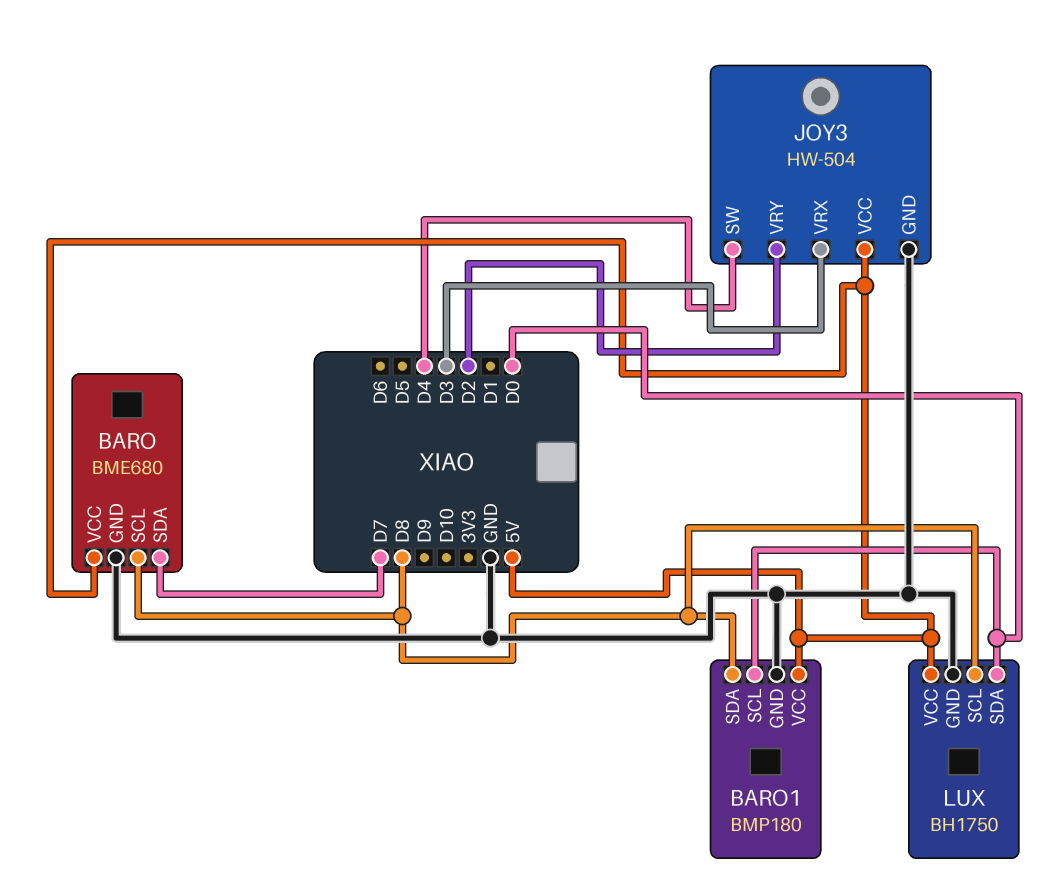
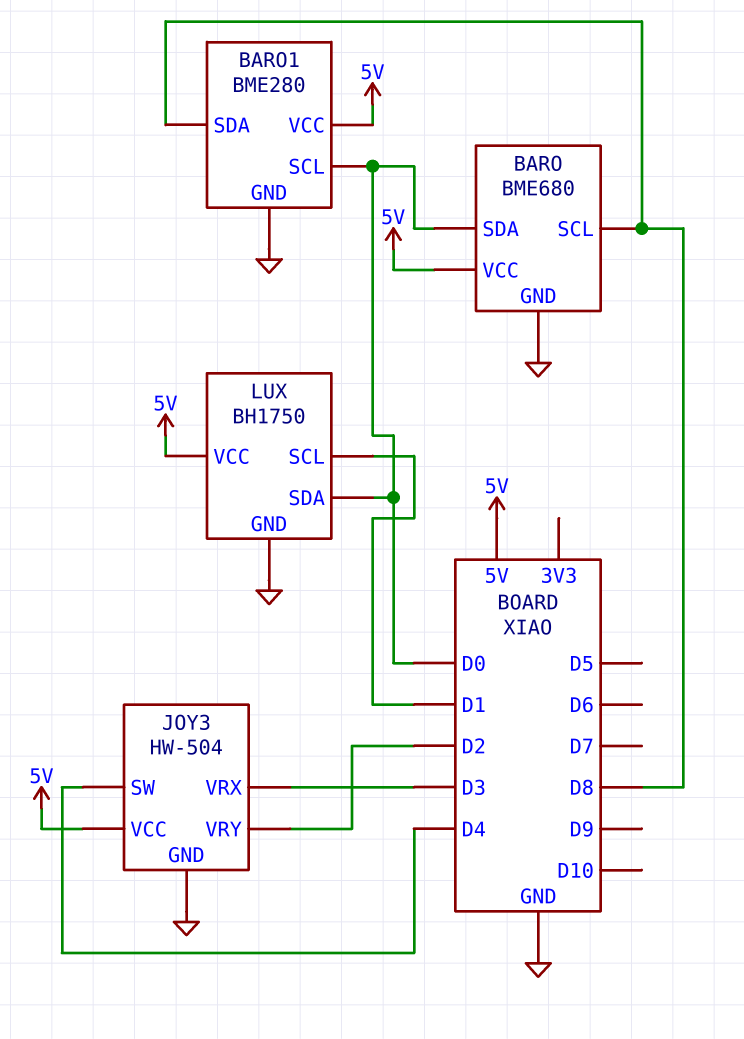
BARO pin SDA: D7 -> D0
BARO1: BMP180 -> BME280
LUX pin SCL: D8 -> D1

